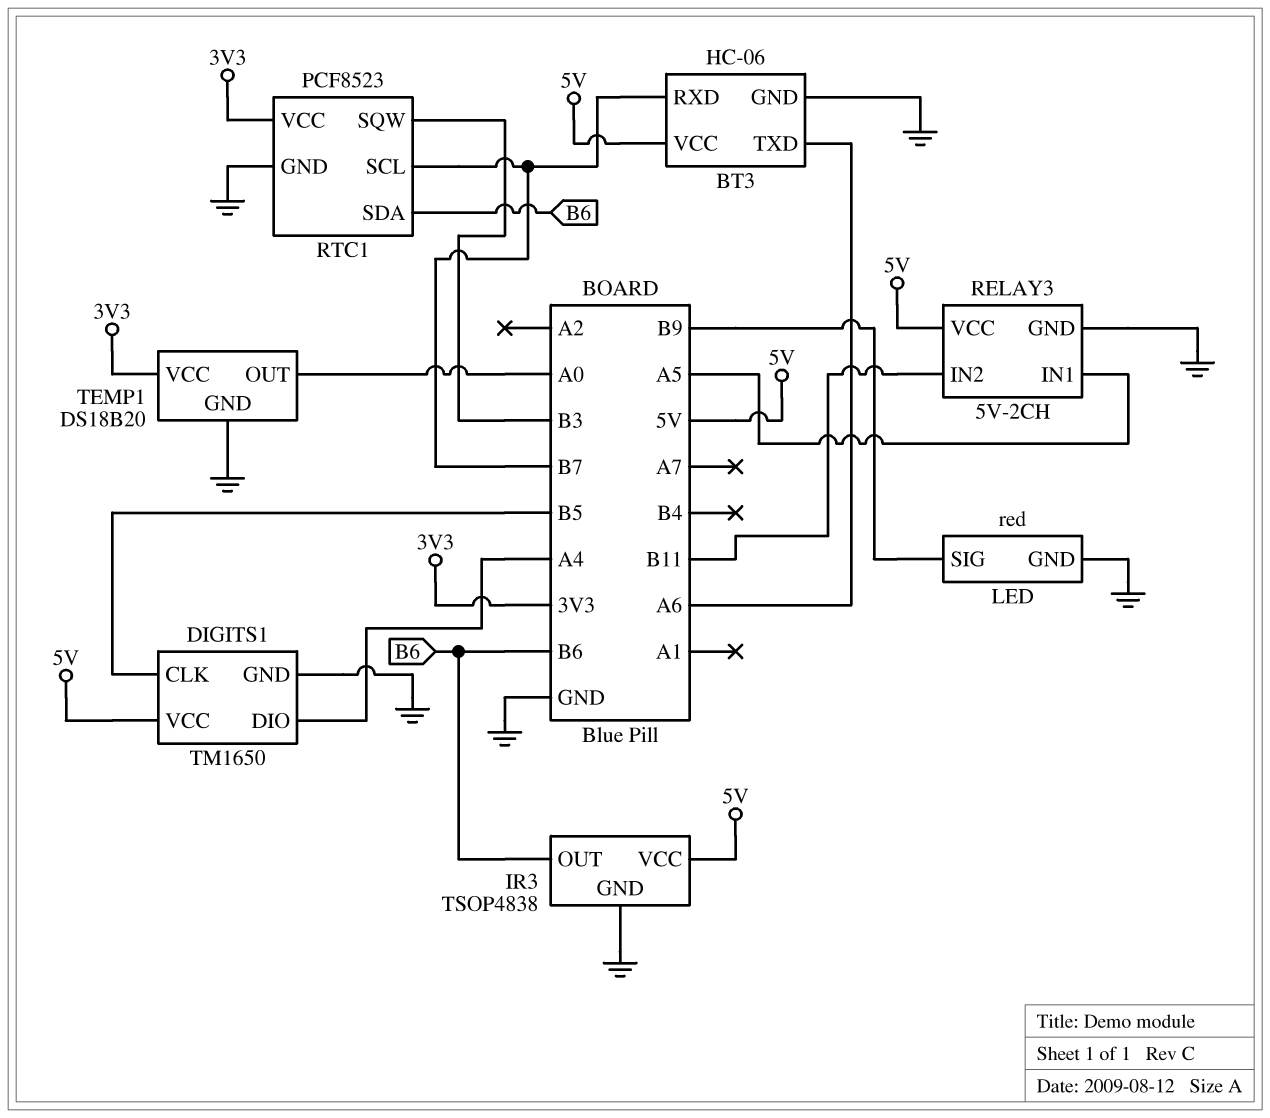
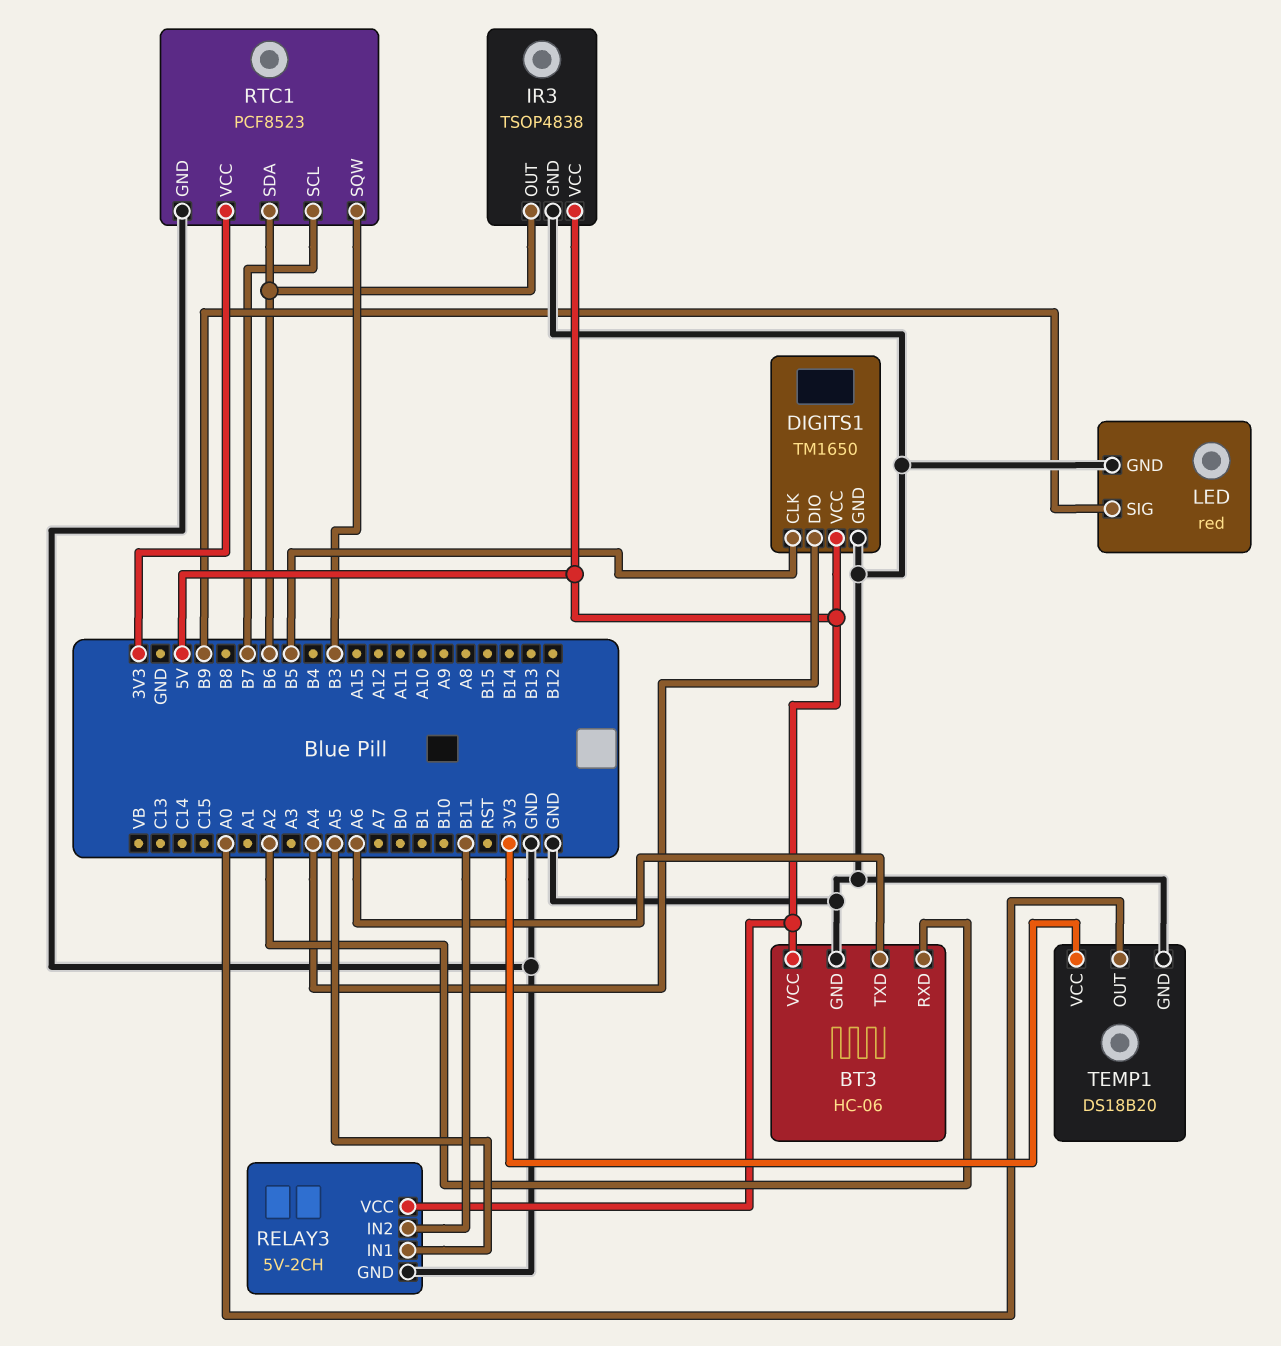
BT3 pin RXD: B7 -> A2

